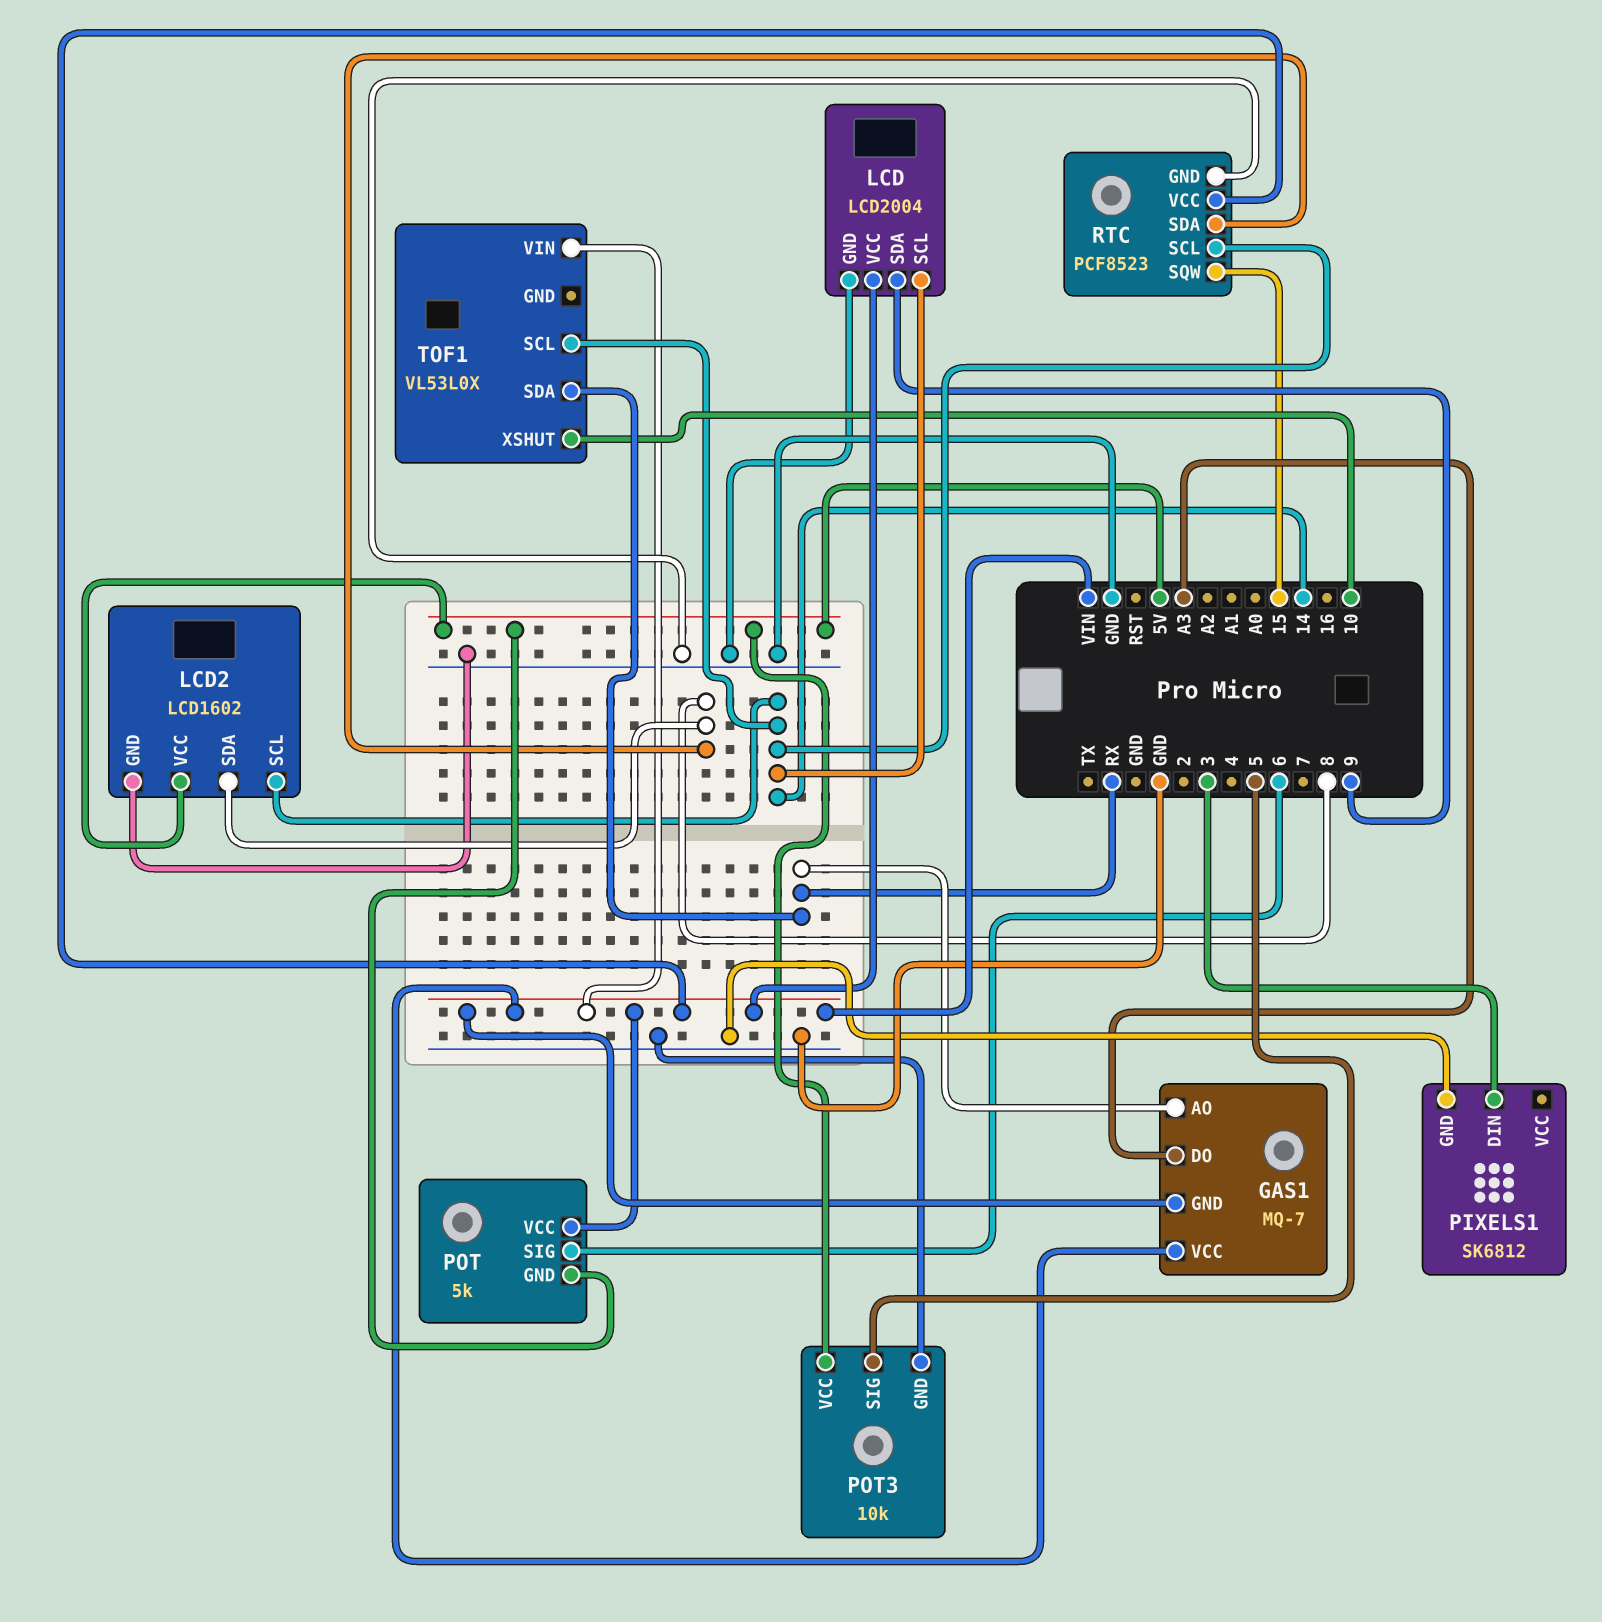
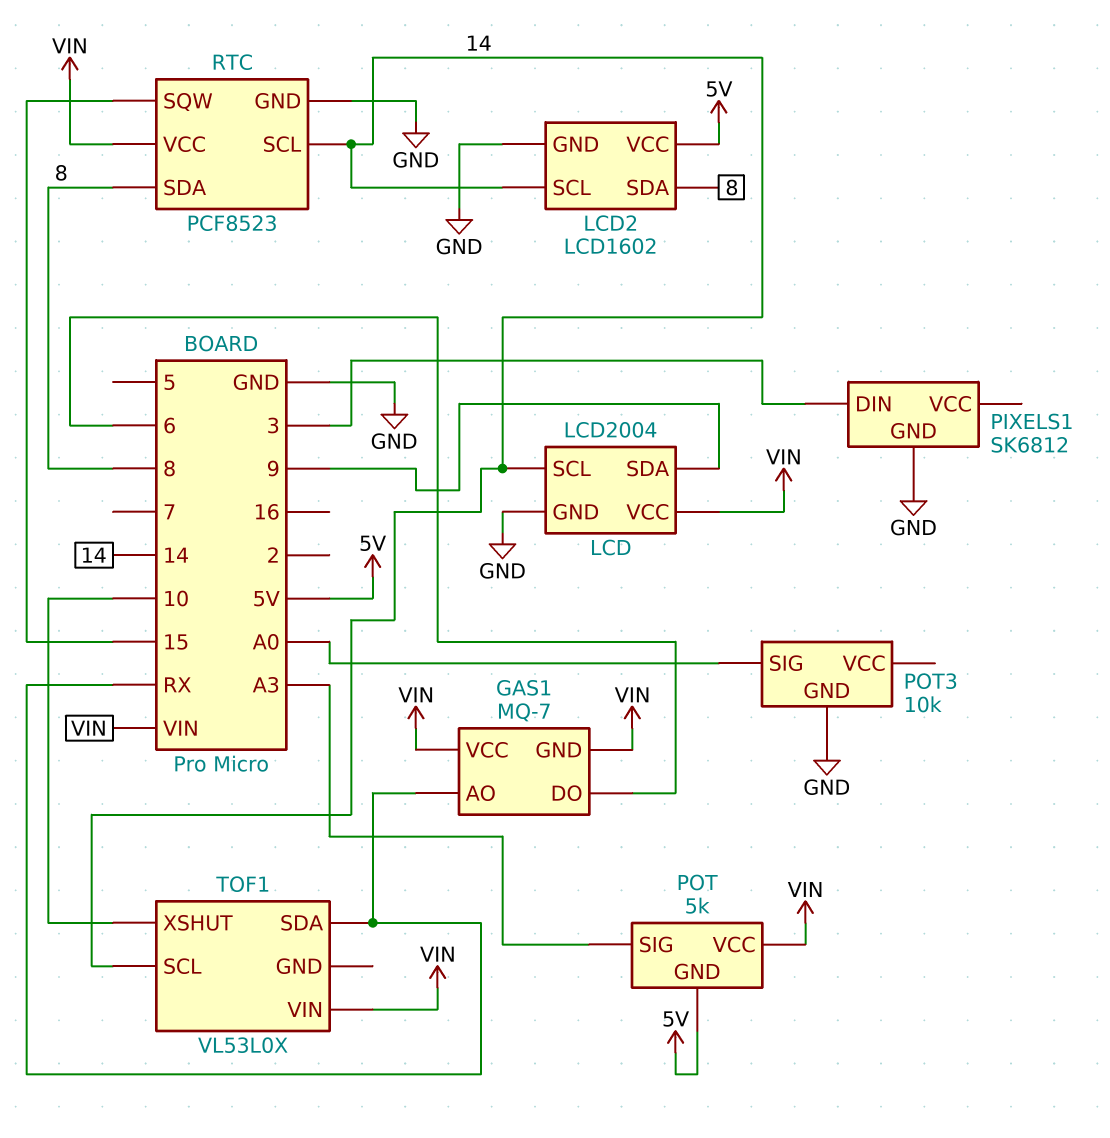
GAS1 pin DO: A3 -> 6
POT pin SIG: 6 -> A3
POT3 pin SIG: 5 -> A0
POT3 pin VCC: 5V -> none

